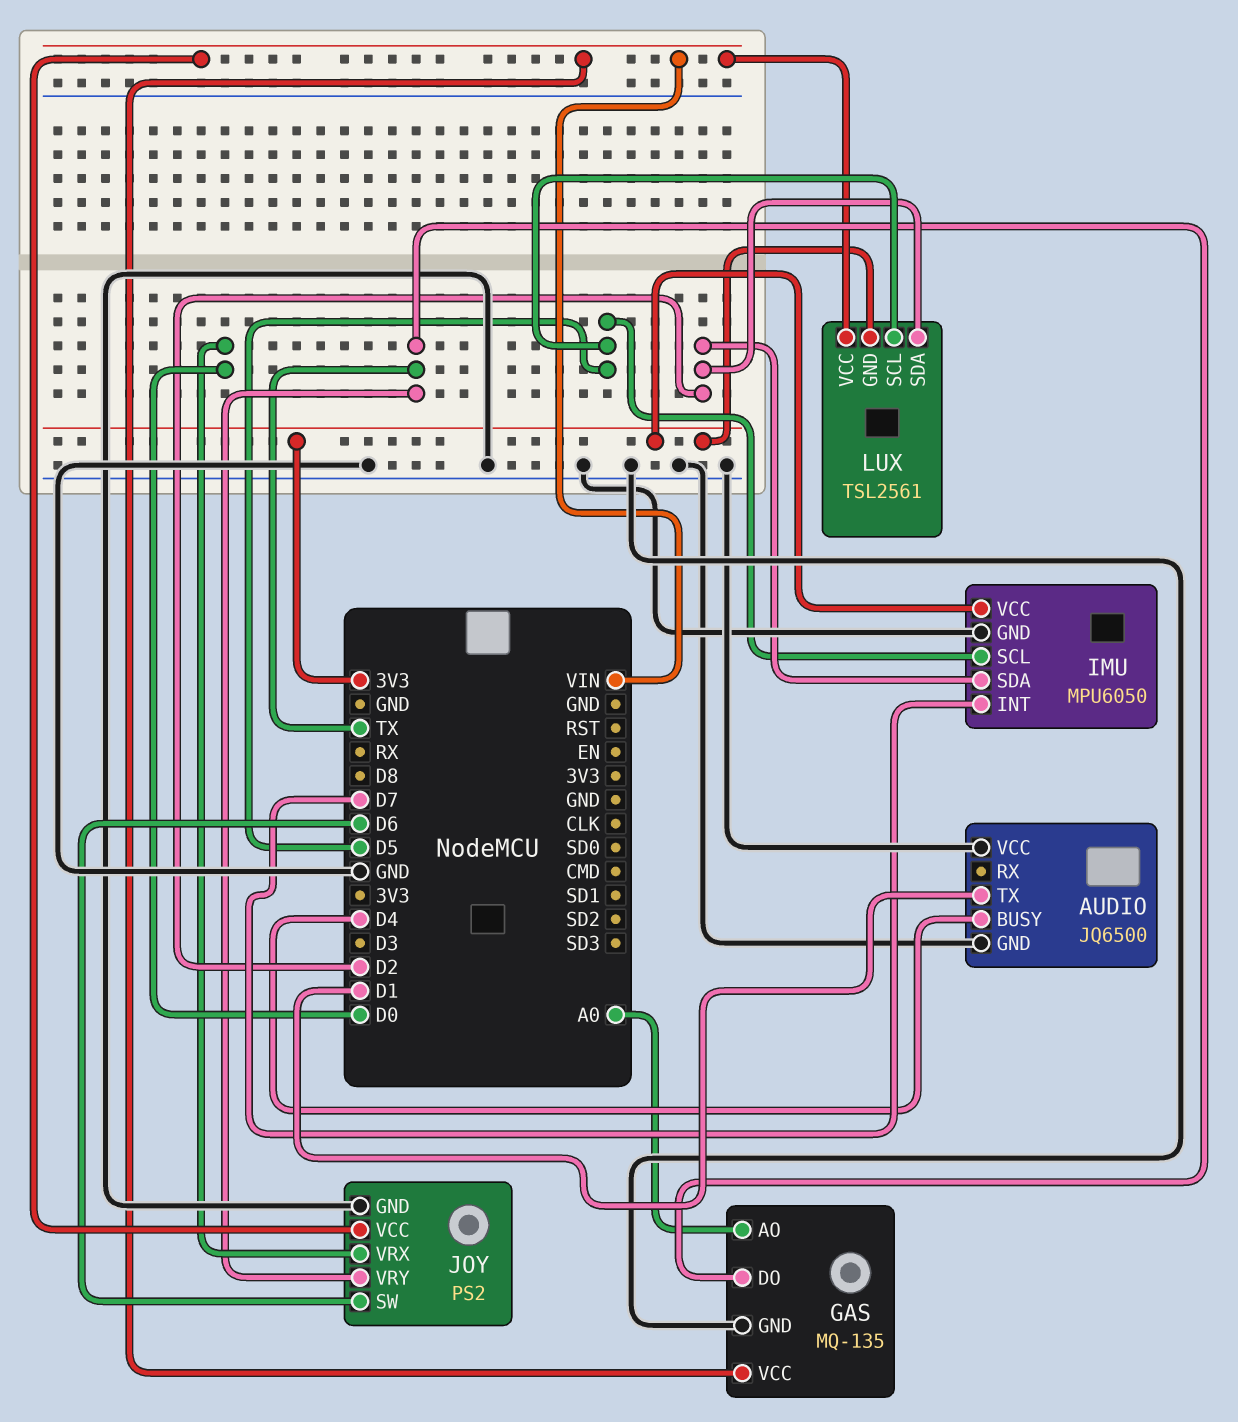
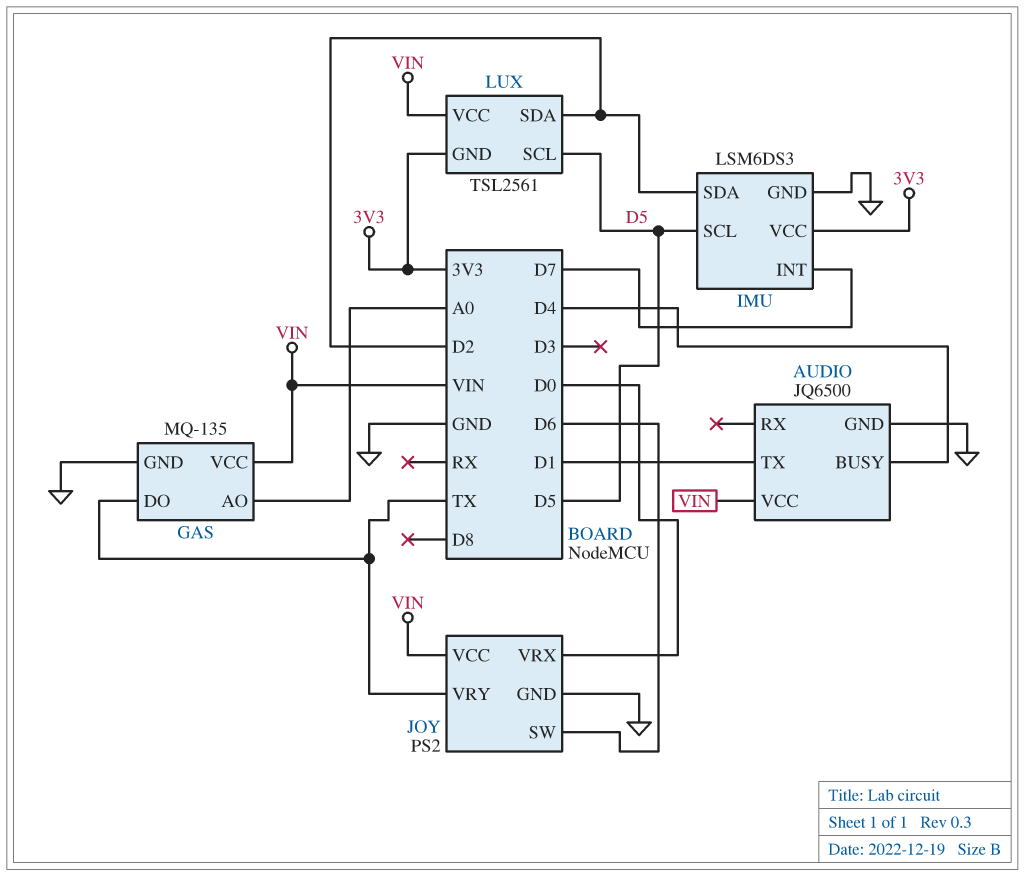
AUDIO pin VCC: GND -> VIN
IMU: MPU6050 -> LSM6DS3

